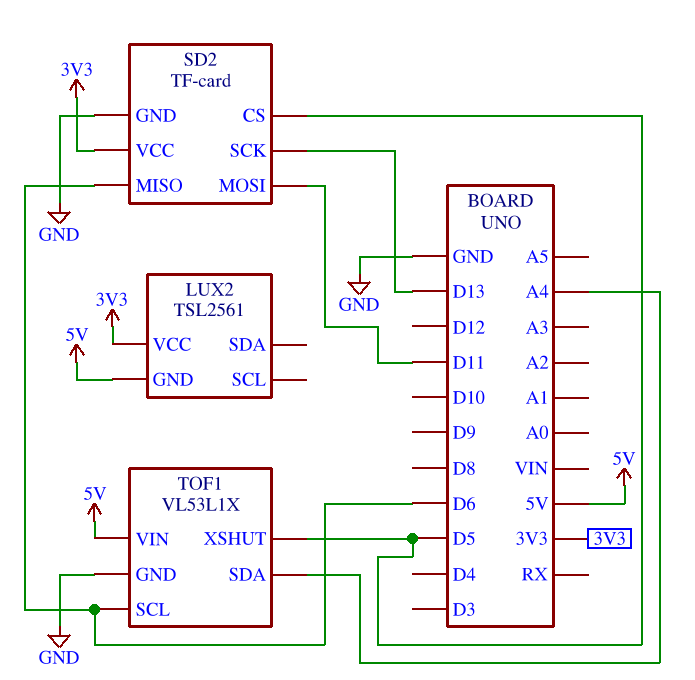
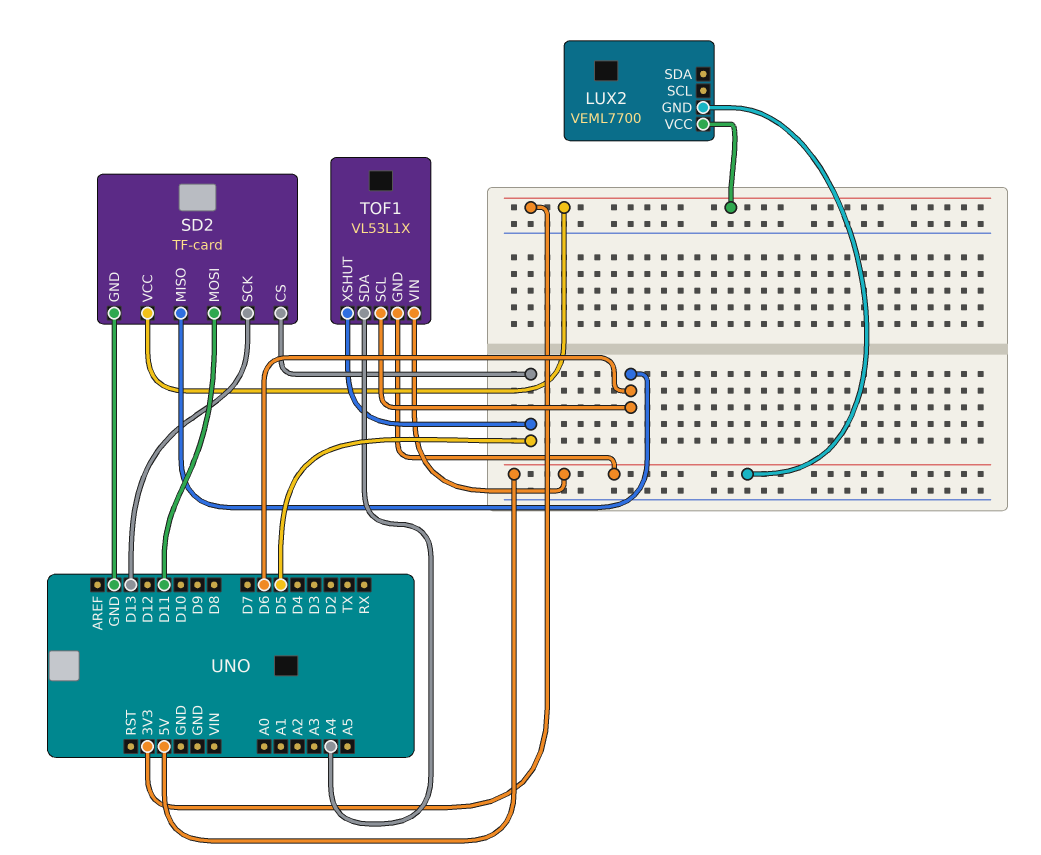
LUX2: TSL2561 -> VEML7700
TOF1 pin GND: GND -> 5V

